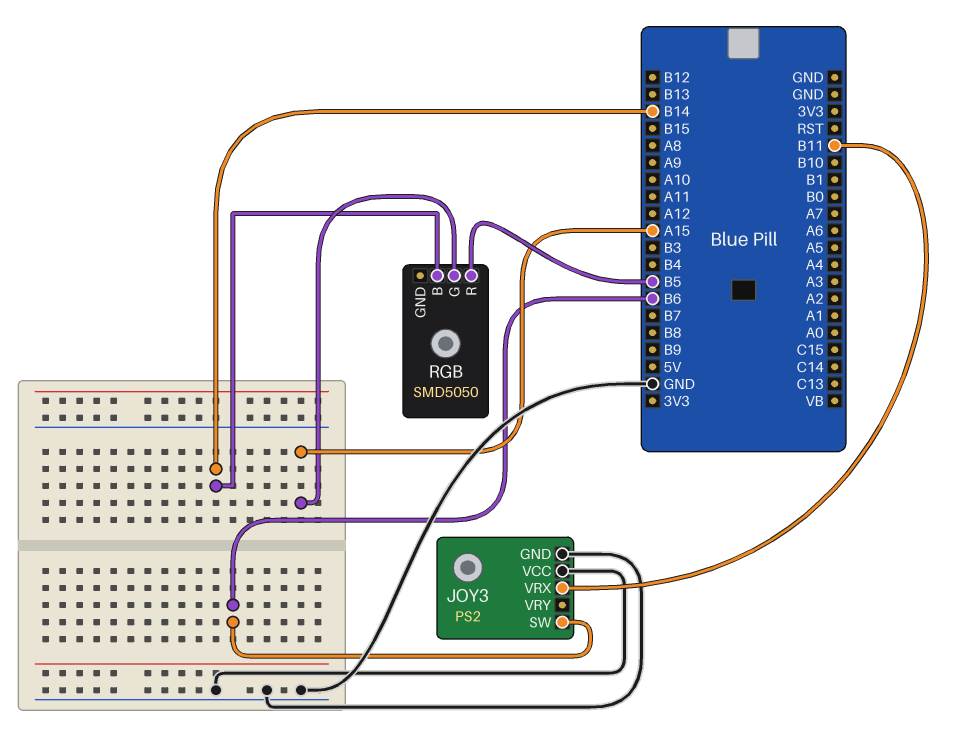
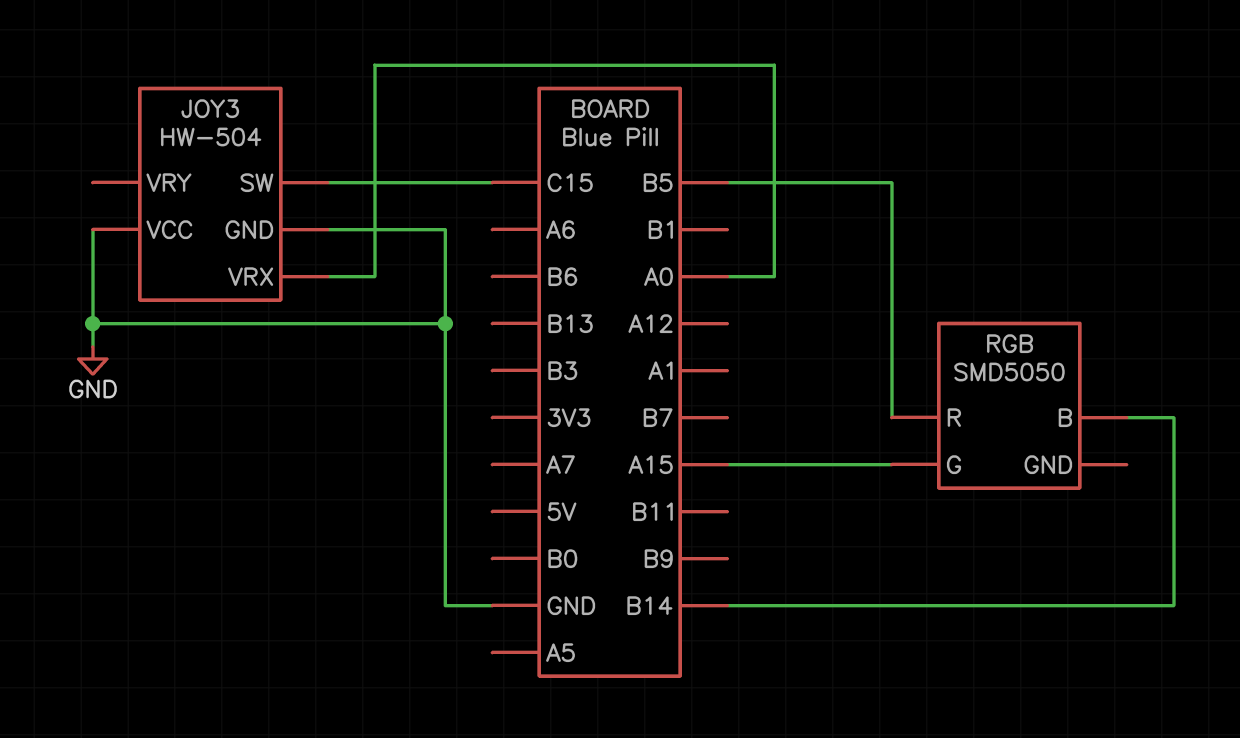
JOY3: PS2 -> HW-504
JOY3 pin SW: B6 -> C15
JOY3 pin VRX: B11 -> A0

